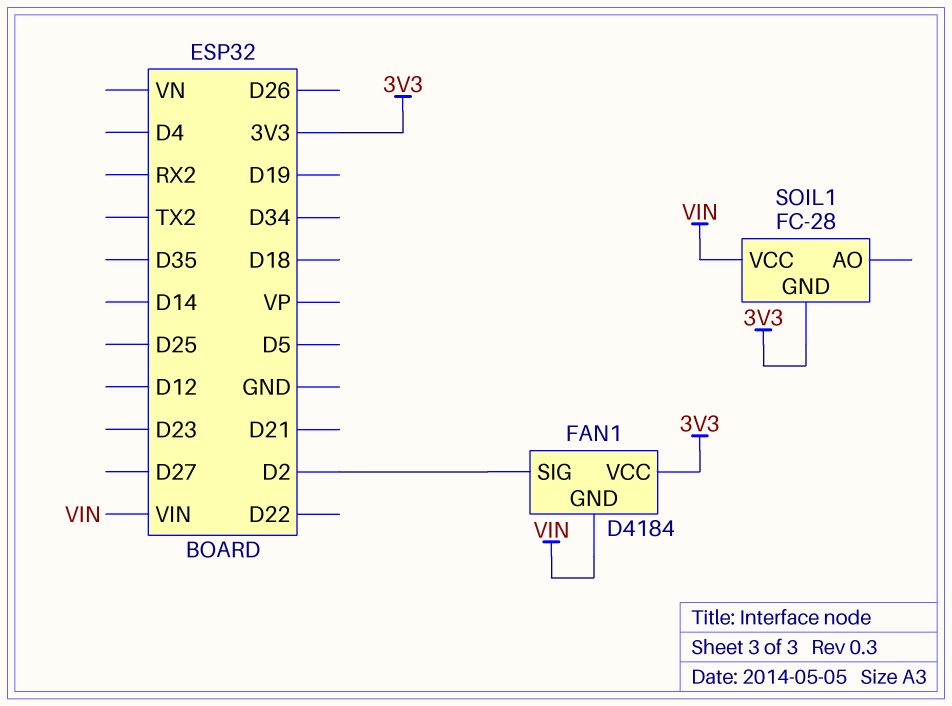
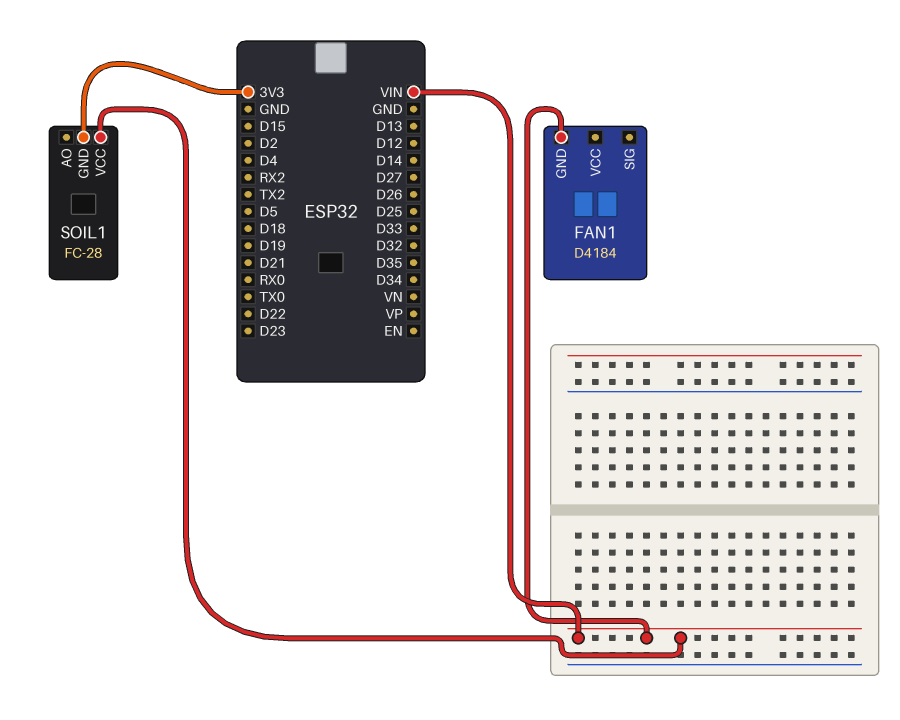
FAN1 pin SIG: D2 -> none
FAN1 pin VCC: 3V3 -> none

